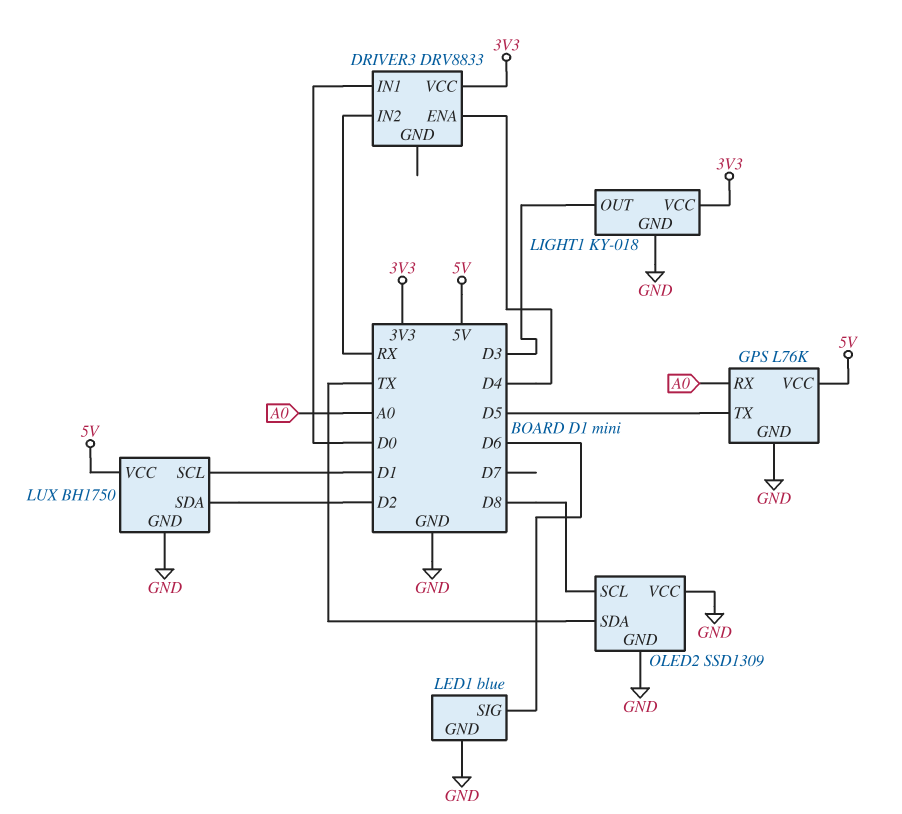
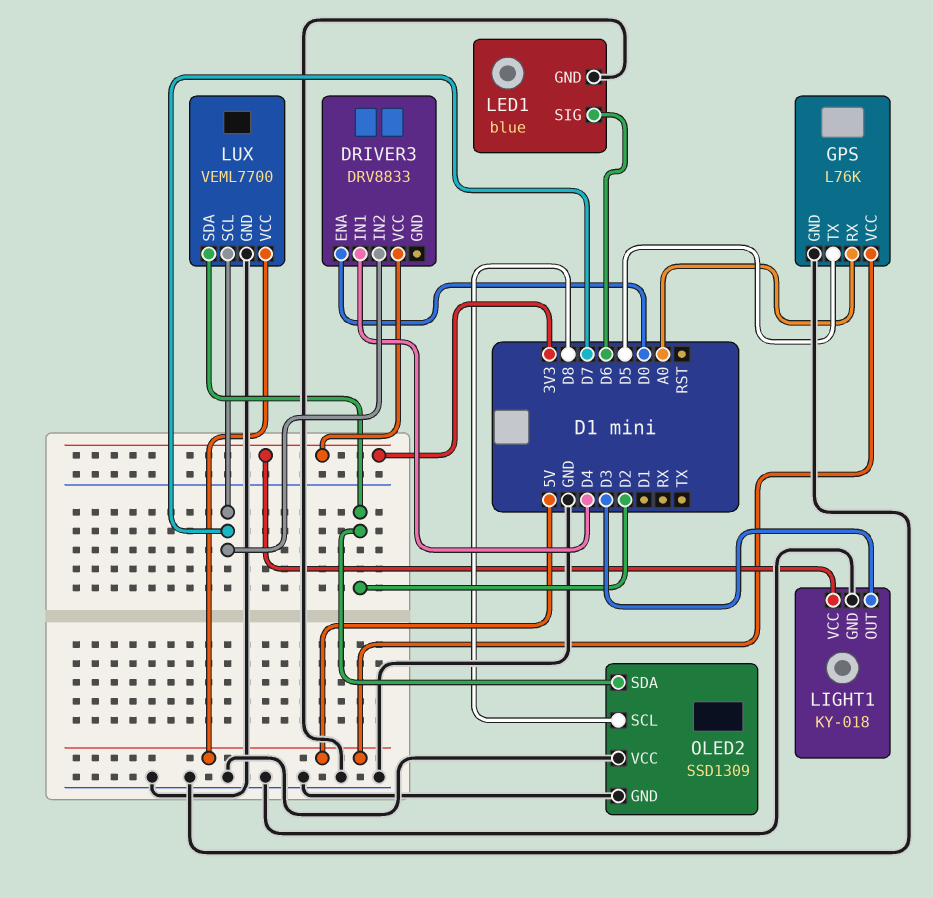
DRIVER3 pin ENA: D4 -> D0
DRIVER3 pin IN1: D0 -> D4
DRIVER3 pin IN2: RX -> D7
LUX: BH1750 -> VEML7700
LUX pin SCL: D1 -> D7
OLED2 pin SDA: TX -> D2

